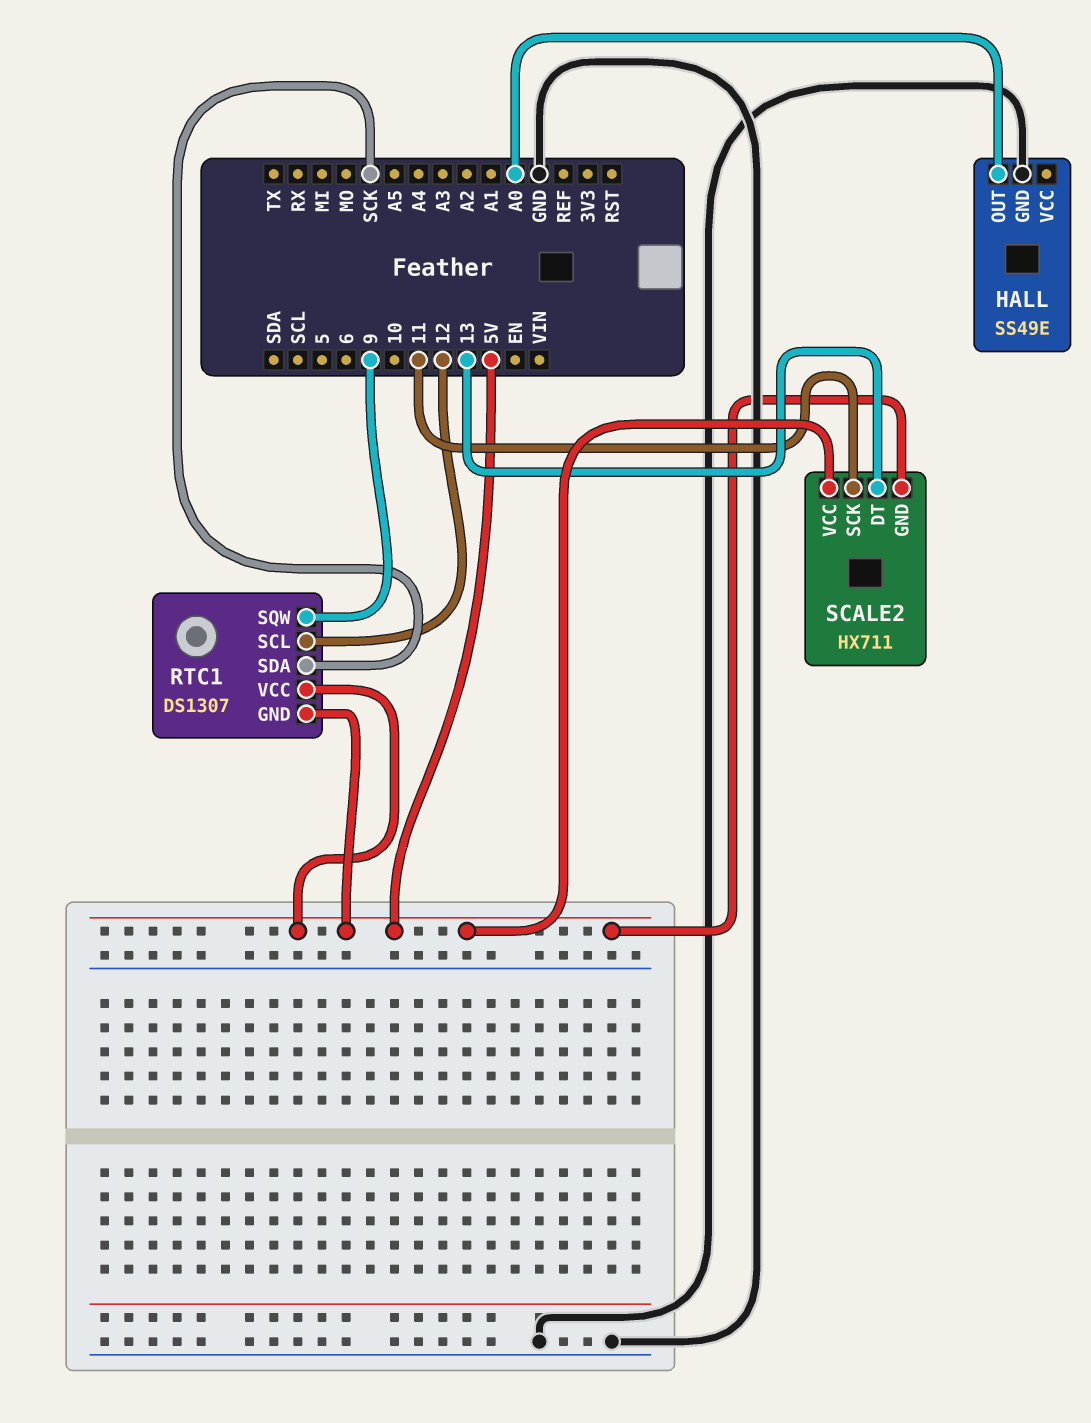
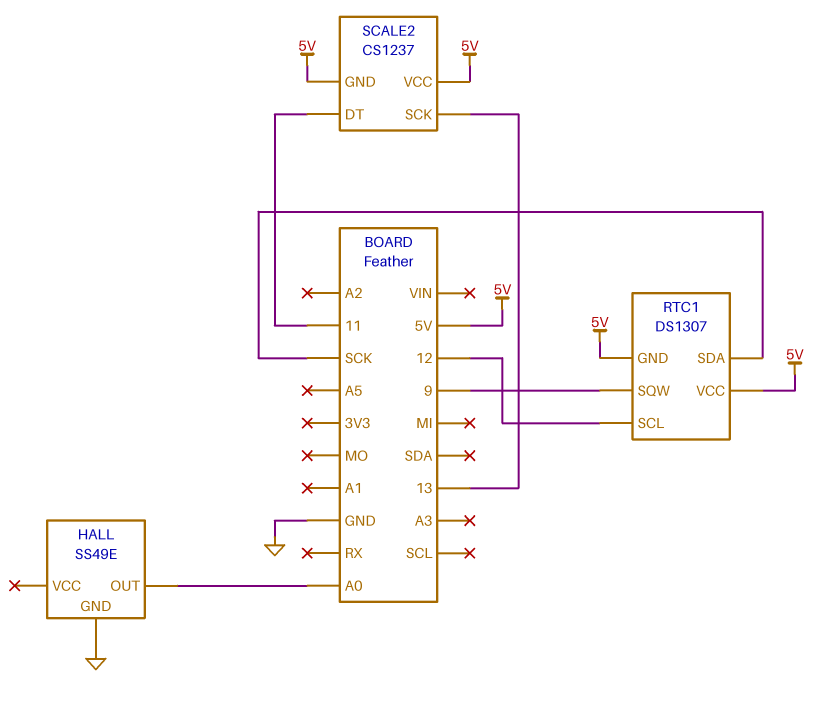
SCALE2: HX711 -> CS1237
SCALE2 pin DT: 13 -> 11
SCALE2 pin SCK: 11 -> 13

